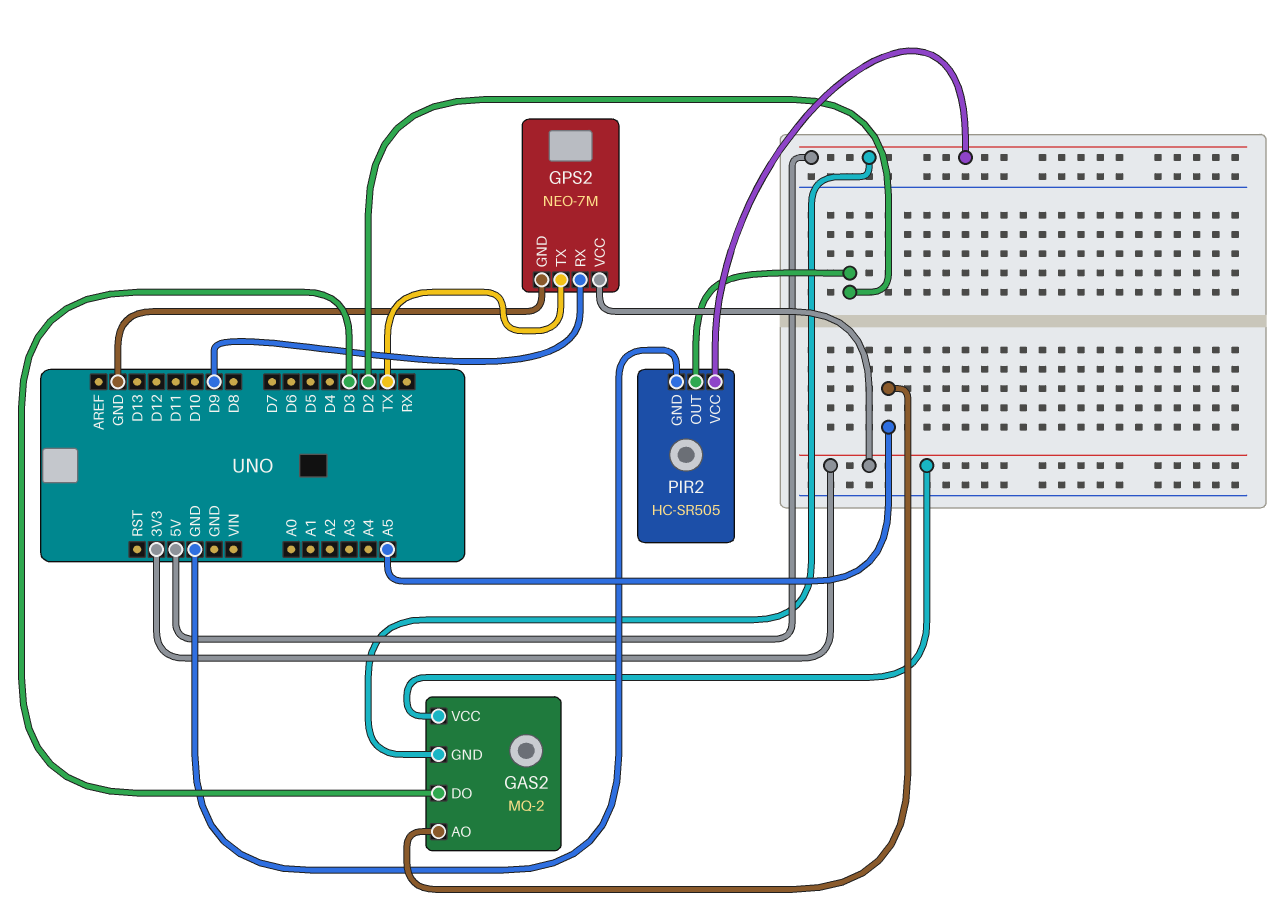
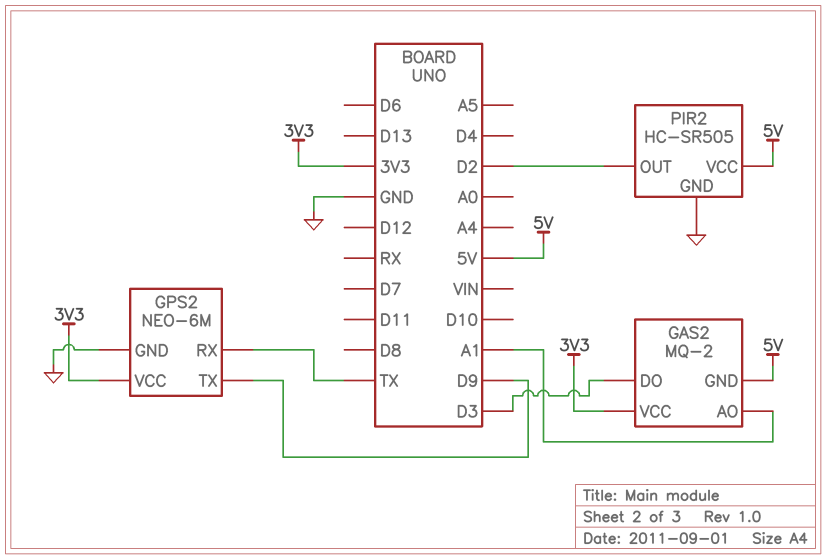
GAS2 pin AO: A5 -> A1
GPS2: NEO-7M -> NEO-6M
GPS2 pin RX: D9 -> TX
GPS2 pin TX: TX -> D9

